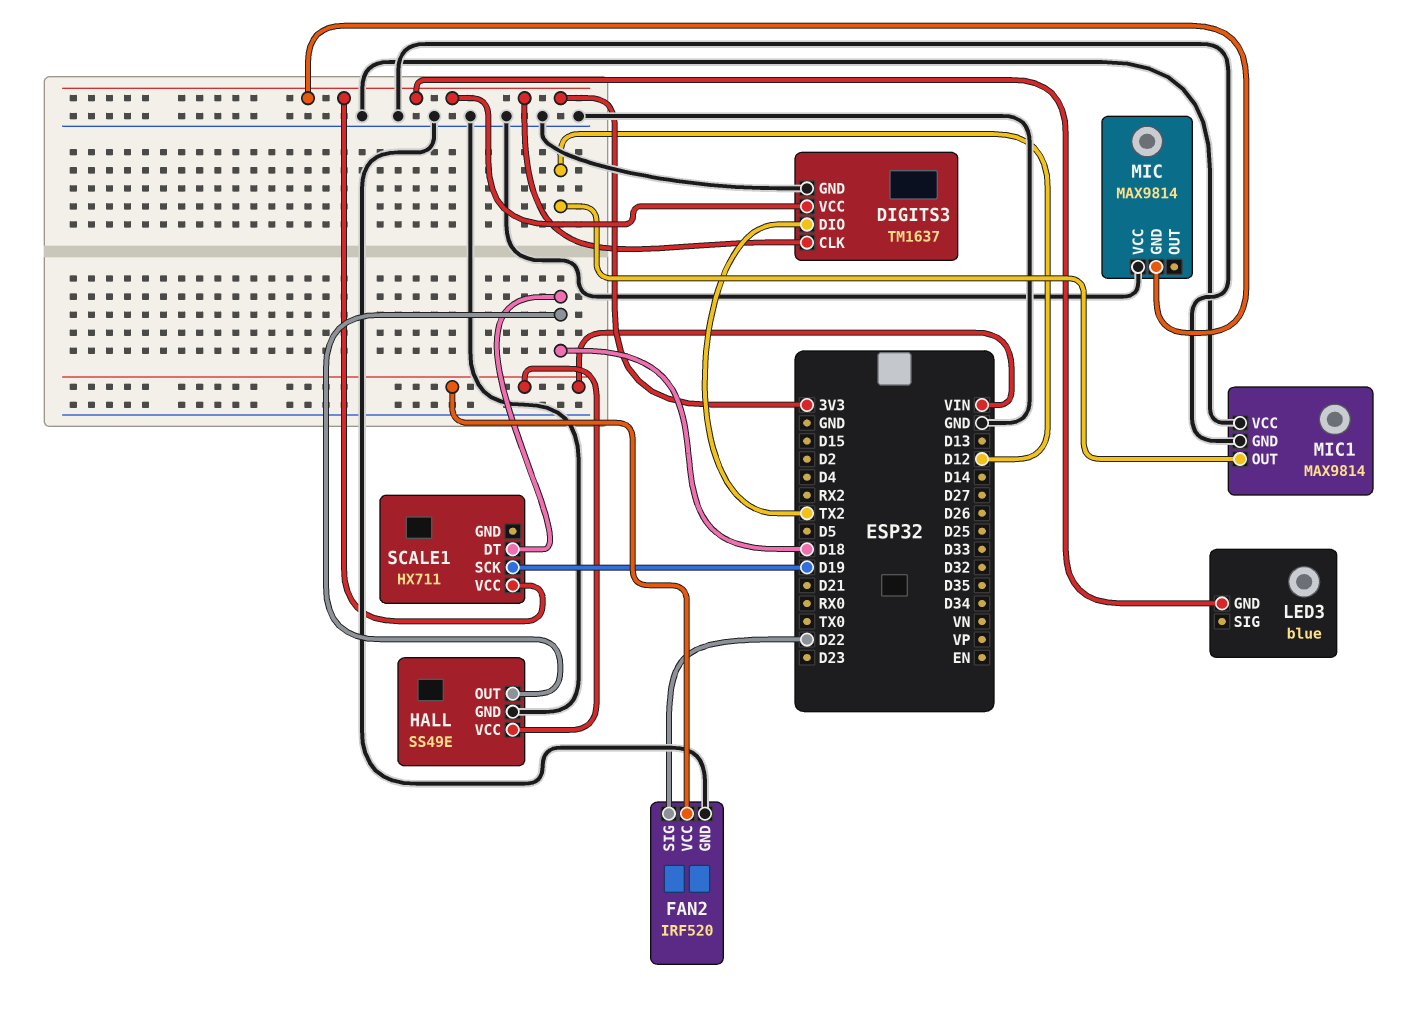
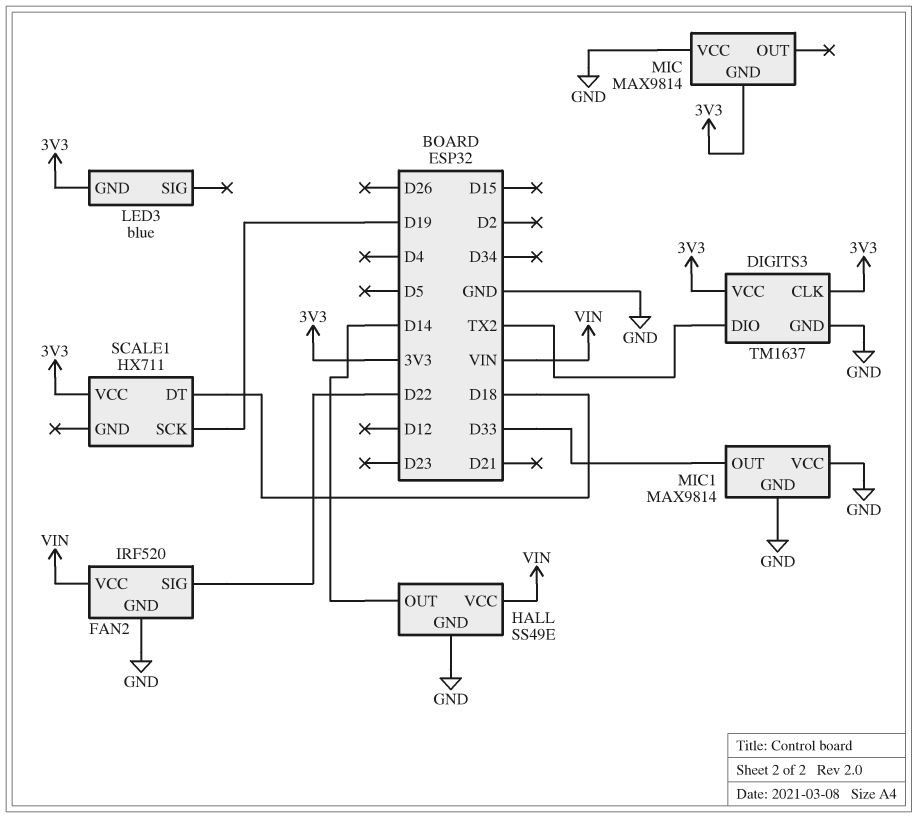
HALL pin OUT: D18 -> D14
MIC1 pin OUT: D12 -> D33

